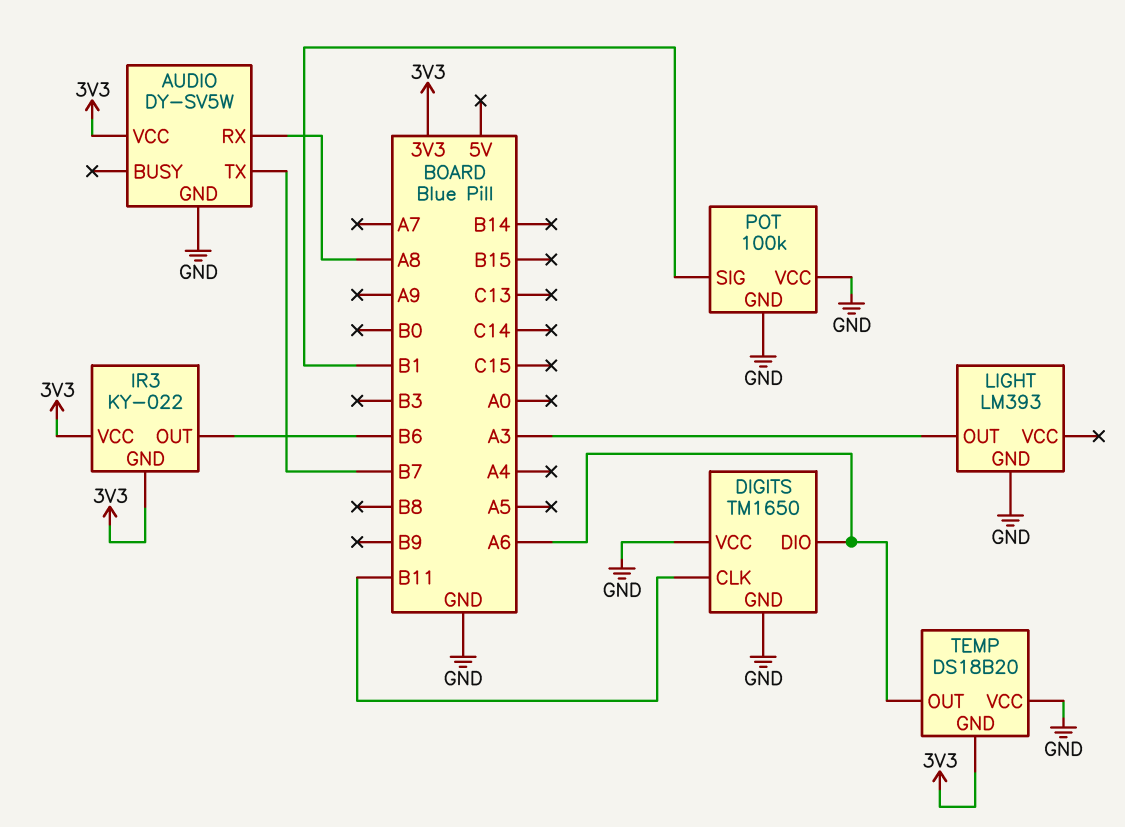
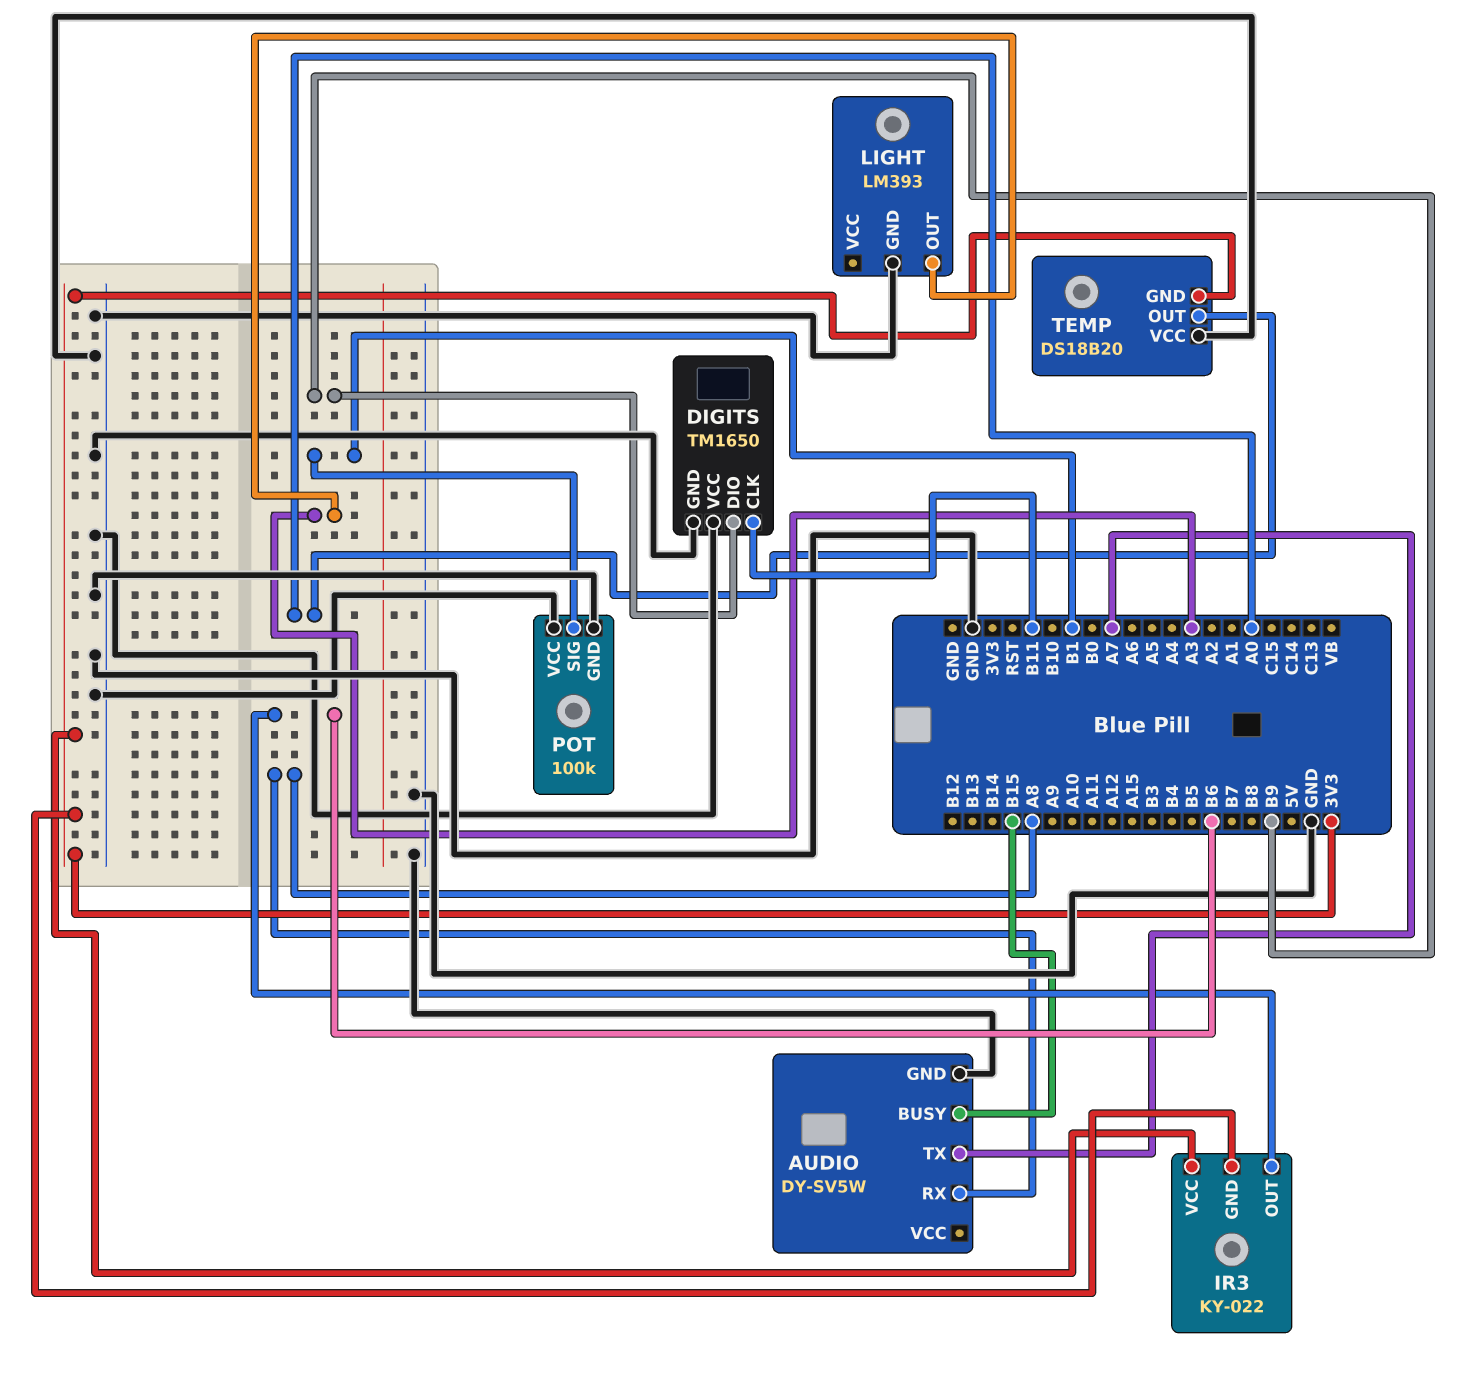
AUDIO pin BUSY: none -> B15
AUDIO pin TX: B7 -> A7
AUDIO pin VCC: 3V3 -> none
DIGITS pin DIO: A6 -> B9
TEMP pin OUT: A6 -> A0

